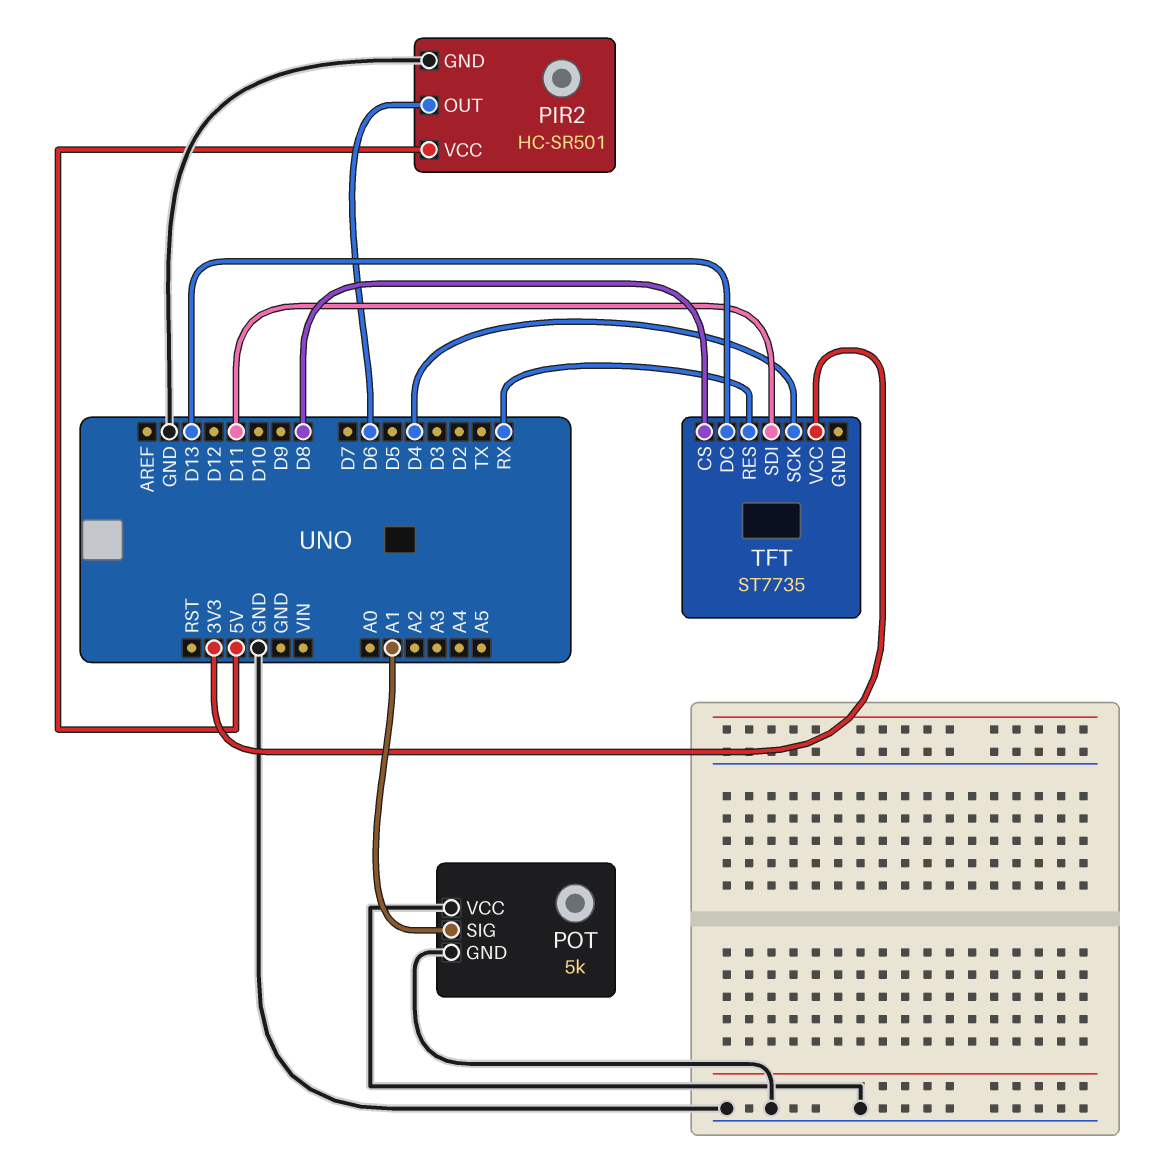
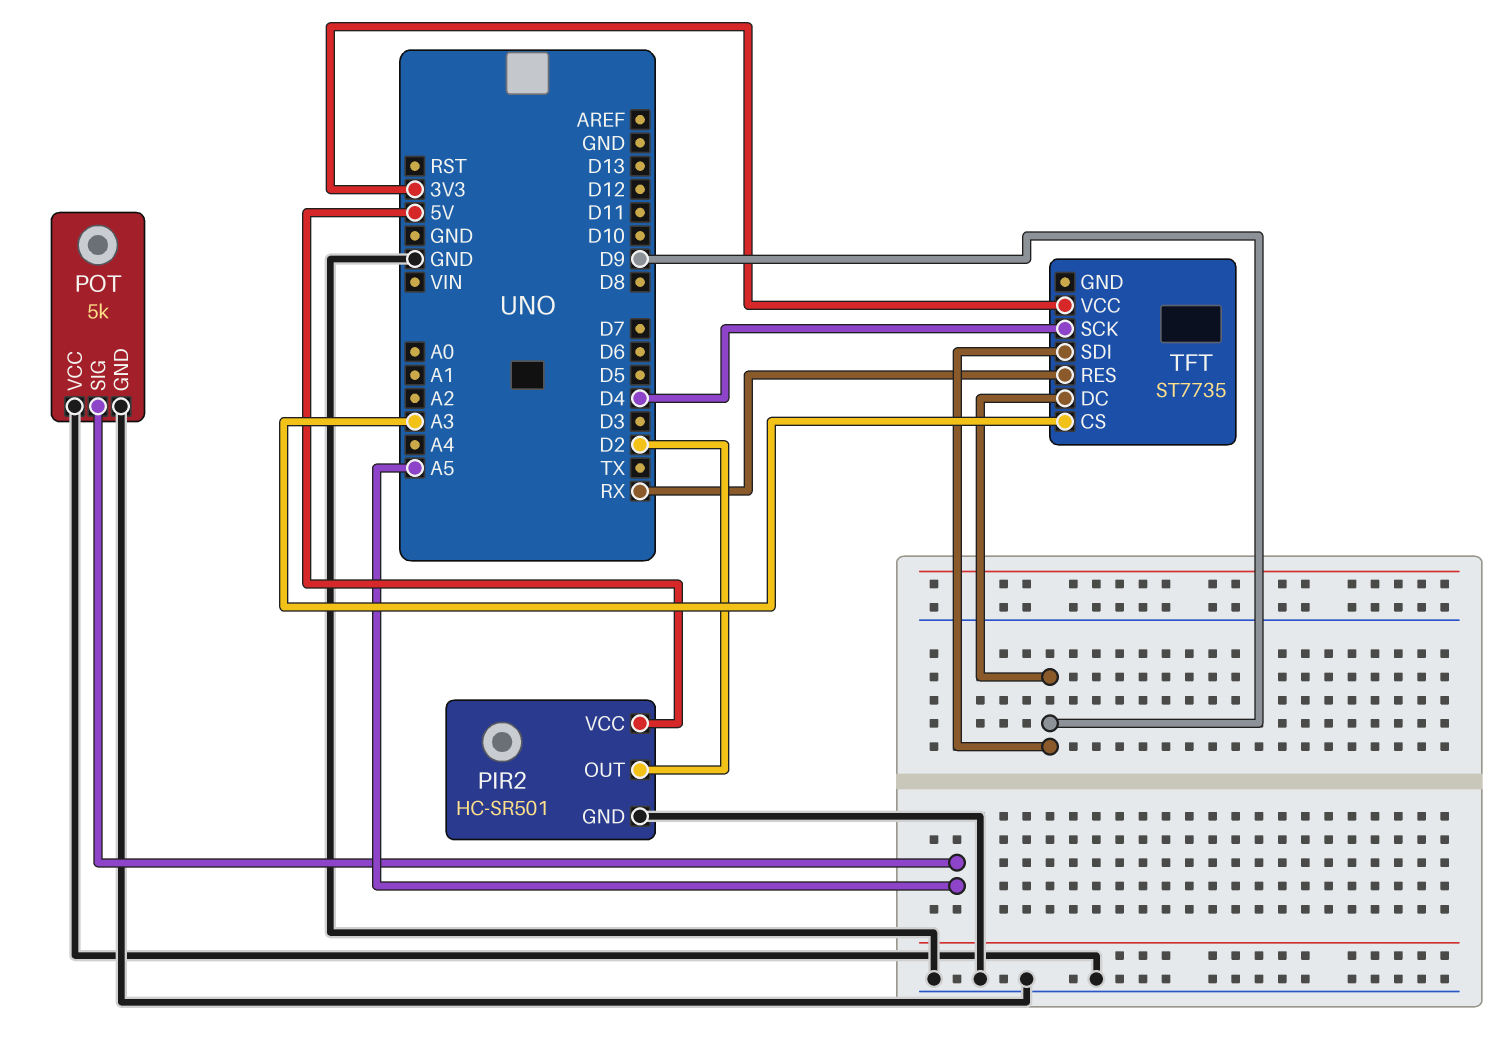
PIR2 pin OUT: D6 -> D2
POT pin SIG: A1 -> A5
TFT pin CS: D8 -> A3
TFT pin DC: D13 -> D9
TFT pin SDI: D11 -> D9

